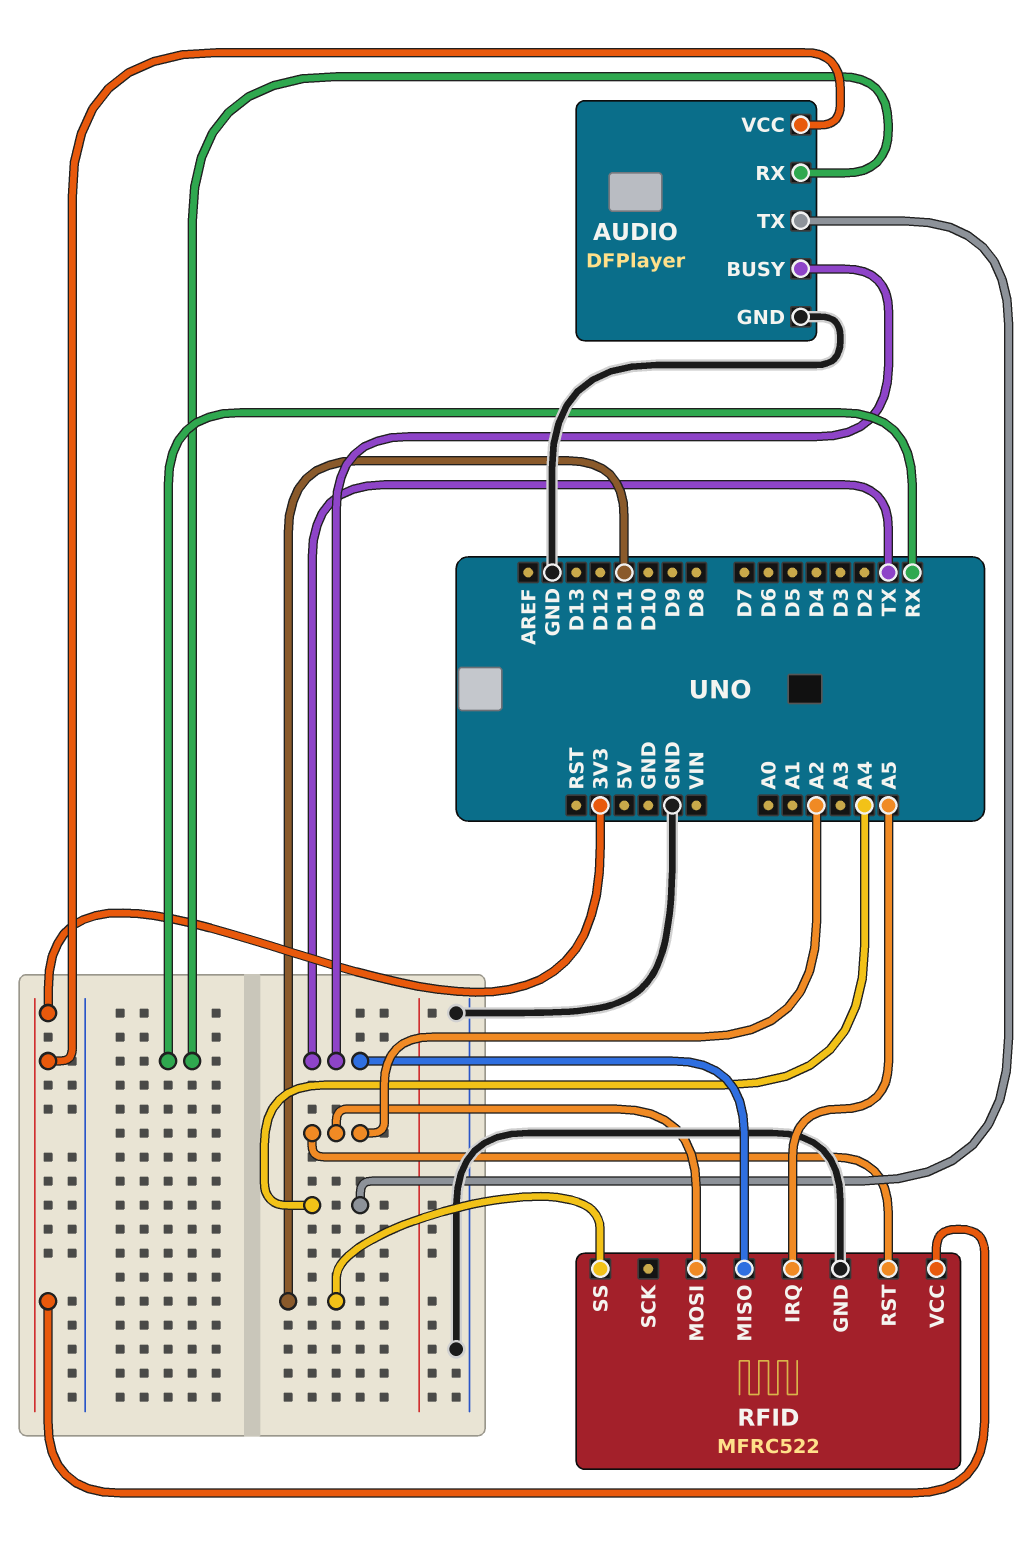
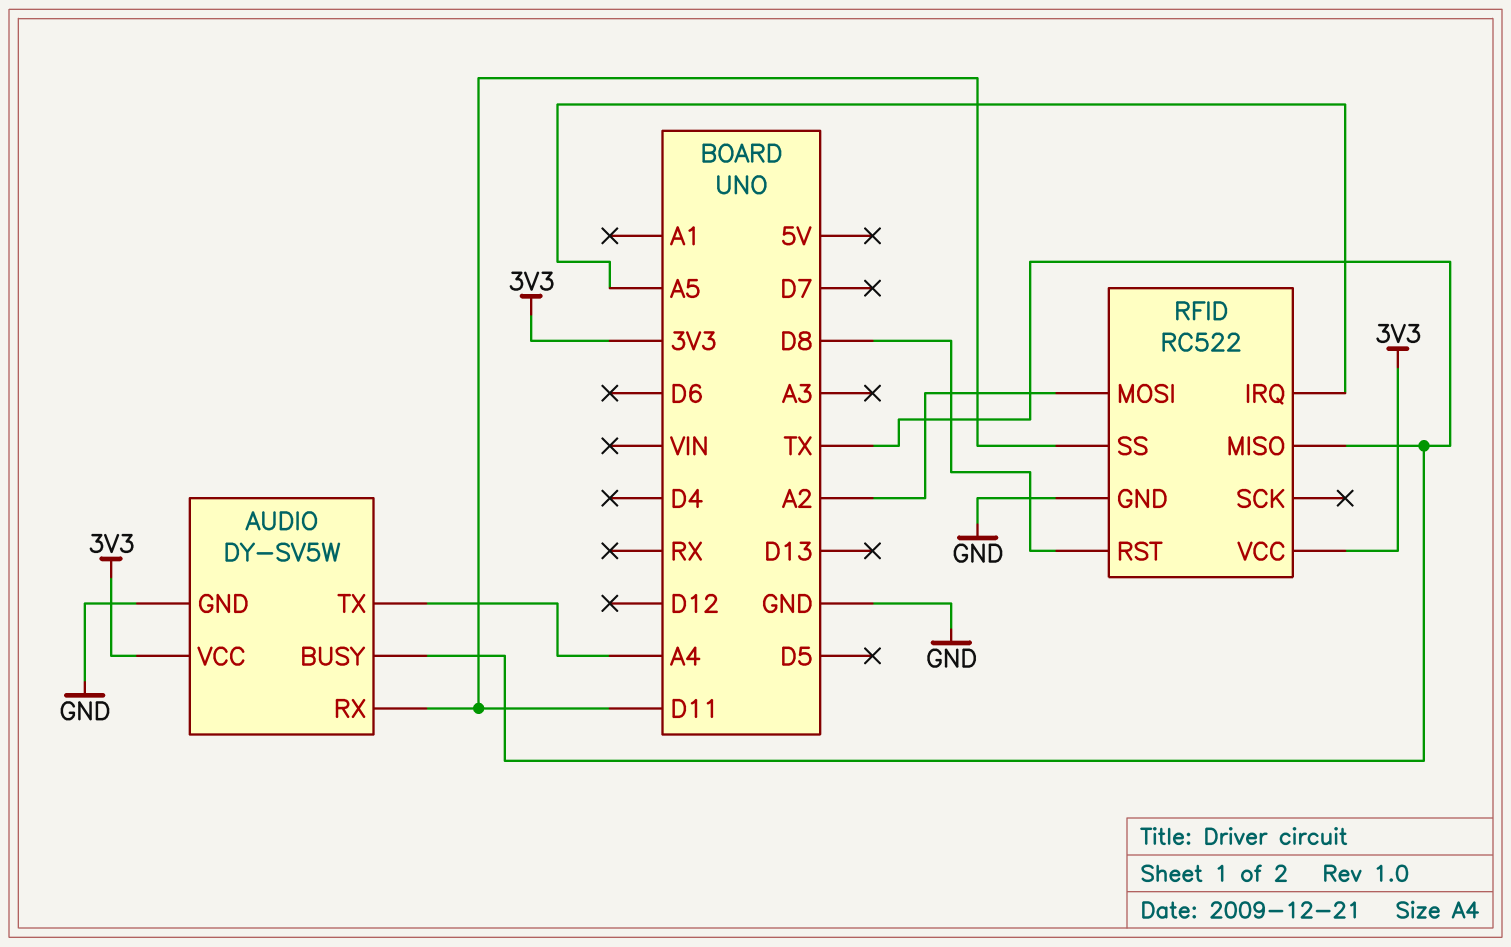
AUDIO: DFPlayer -> DY-SV5W
AUDIO pin RX: RX -> D11
RFID: MFRC522 -> RC522
RFID pin RST: A2 -> D8

